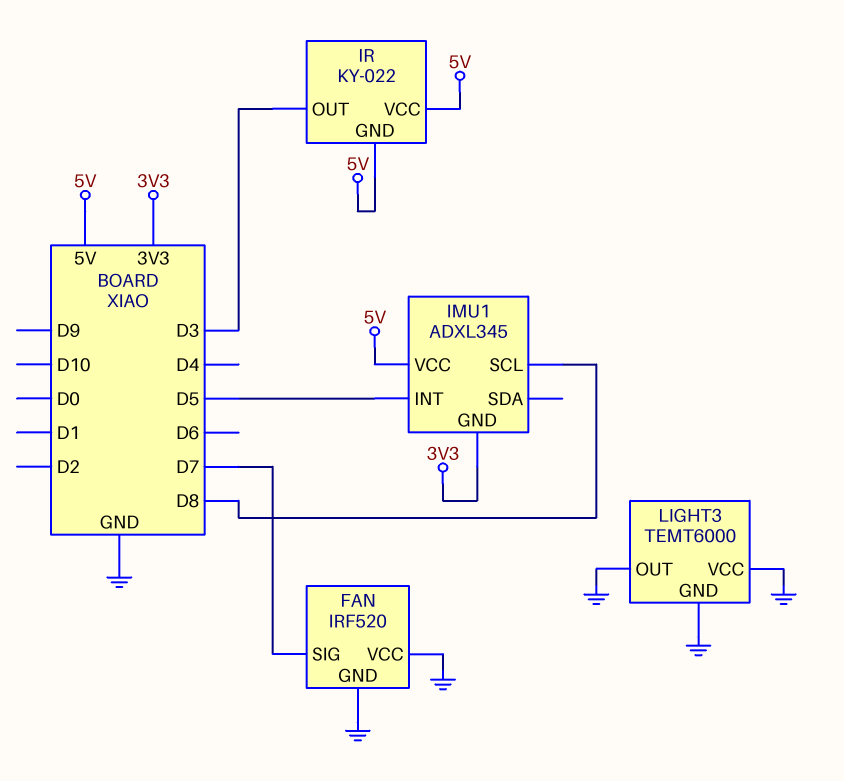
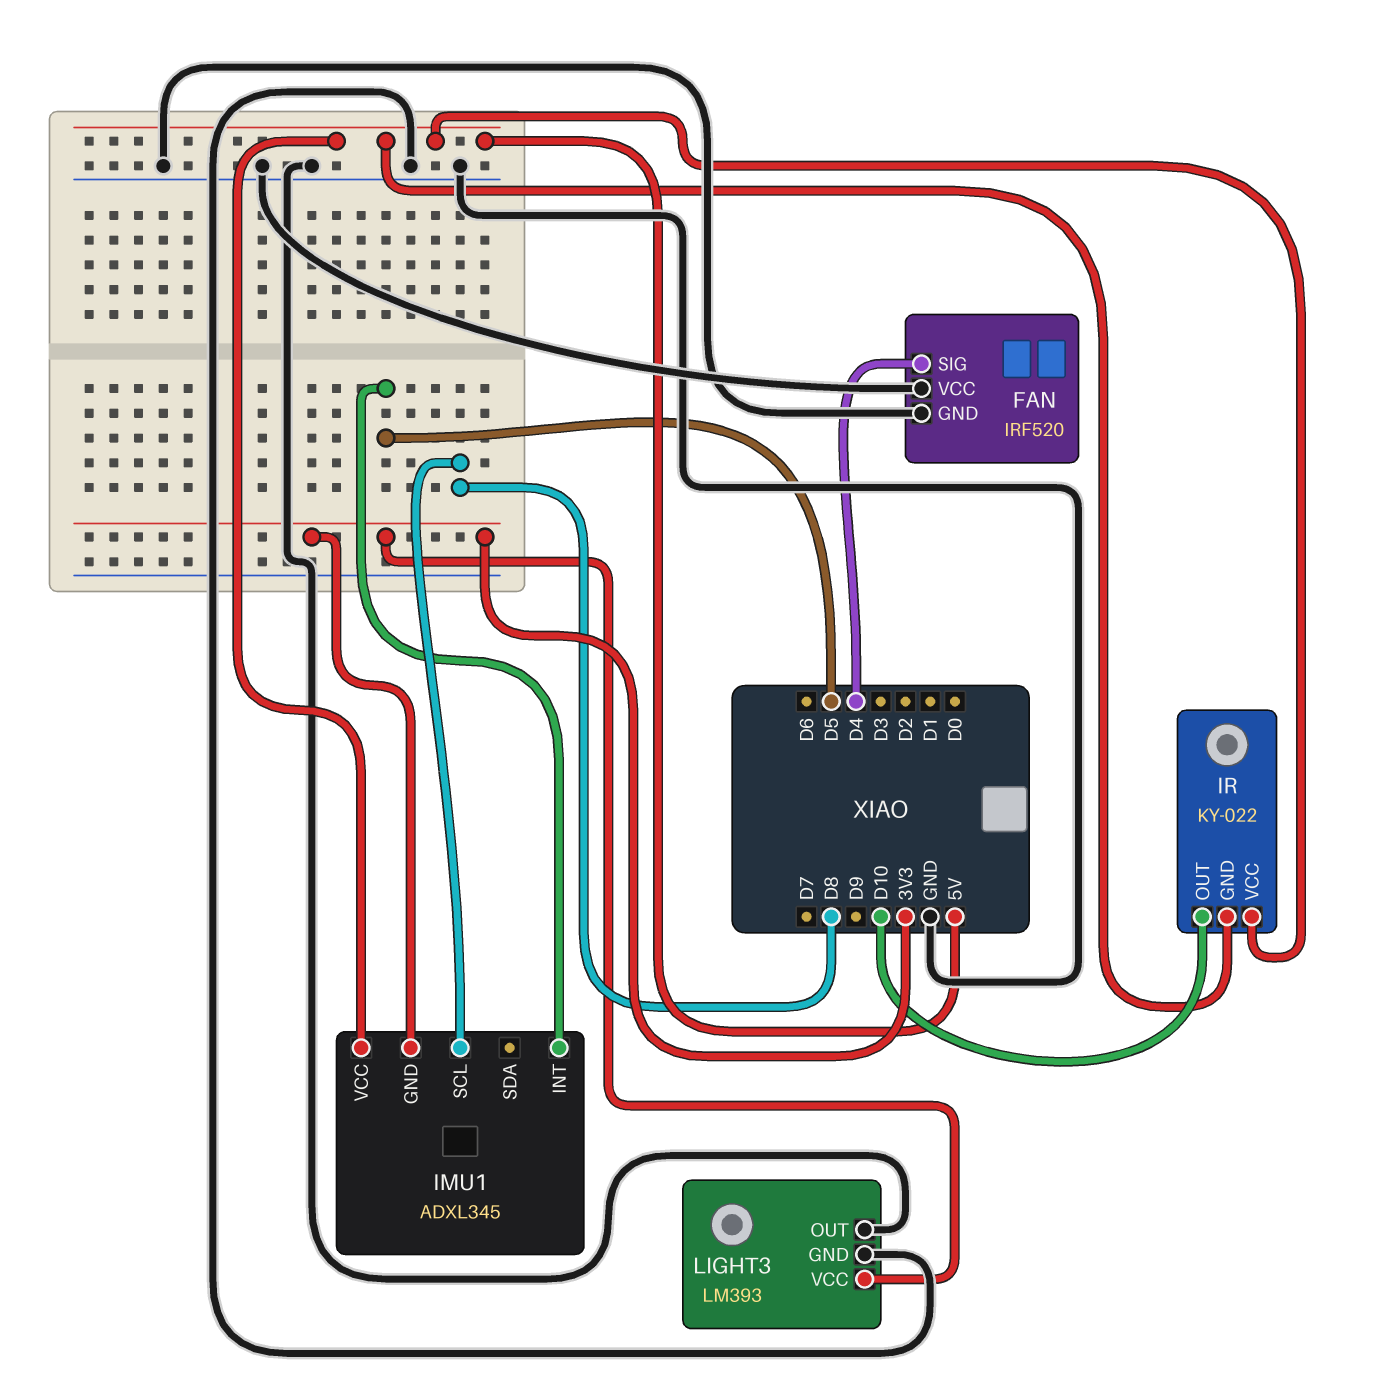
FAN pin SIG: D7 -> D4
IR pin OUT: D3 -> D10
LIGHT3: TEMT6000 -> LM393
LIGHT3 pin VCC: GND -> 3V3

